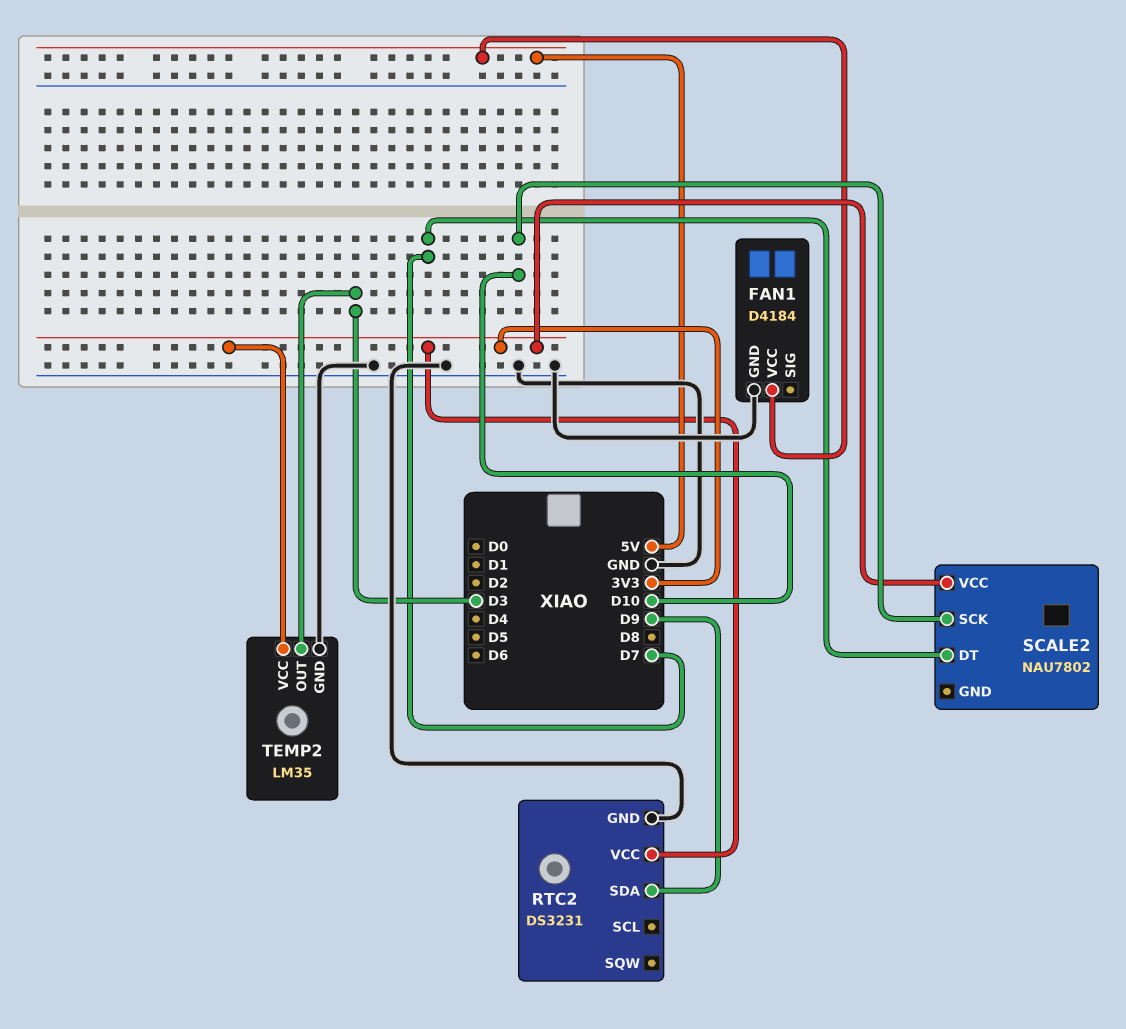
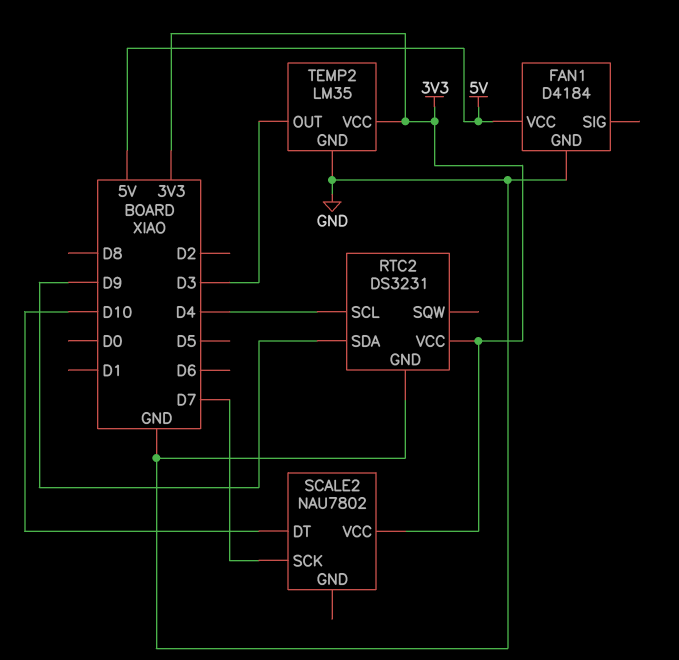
RTC2 pin SCL: none -> D4
SCALE2 pin DT: D7 -> D10
SCALE2 pin SCK: D10 -> D7

